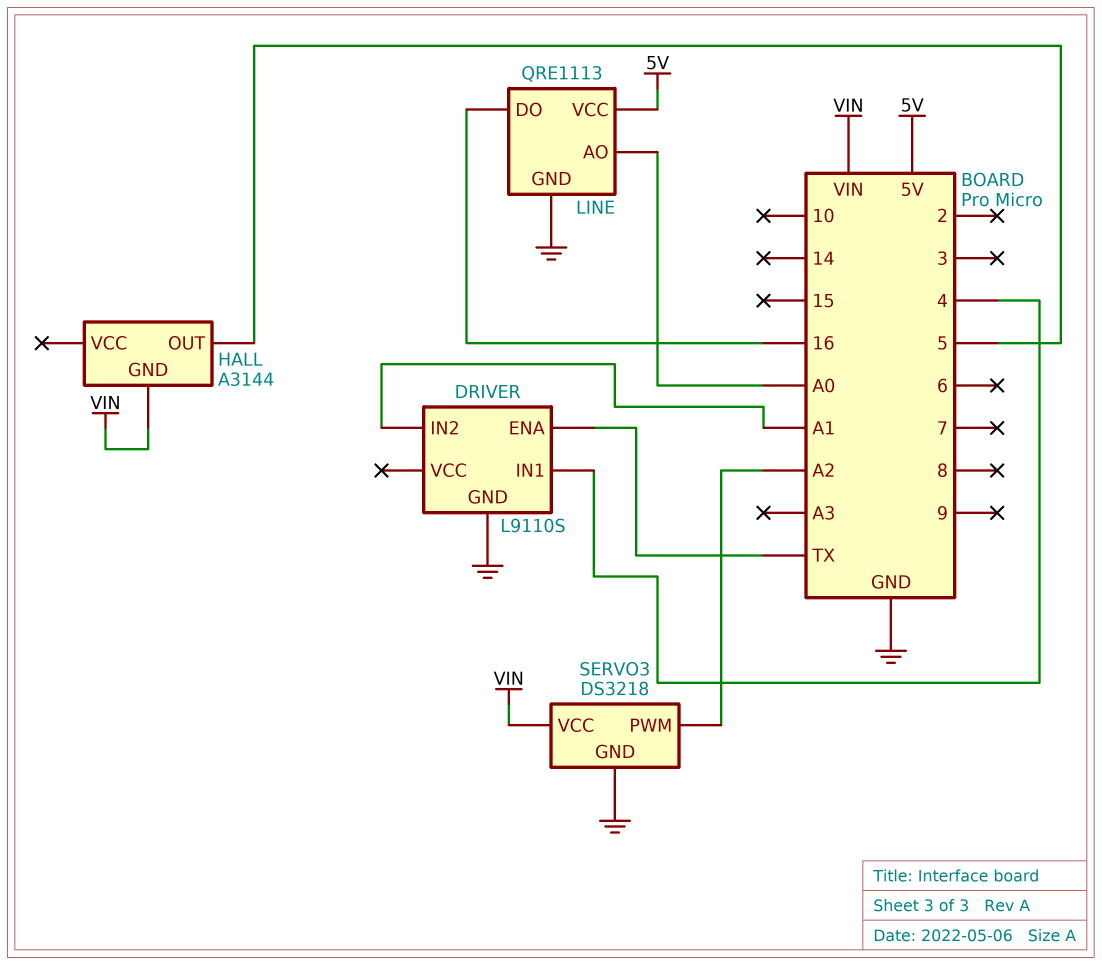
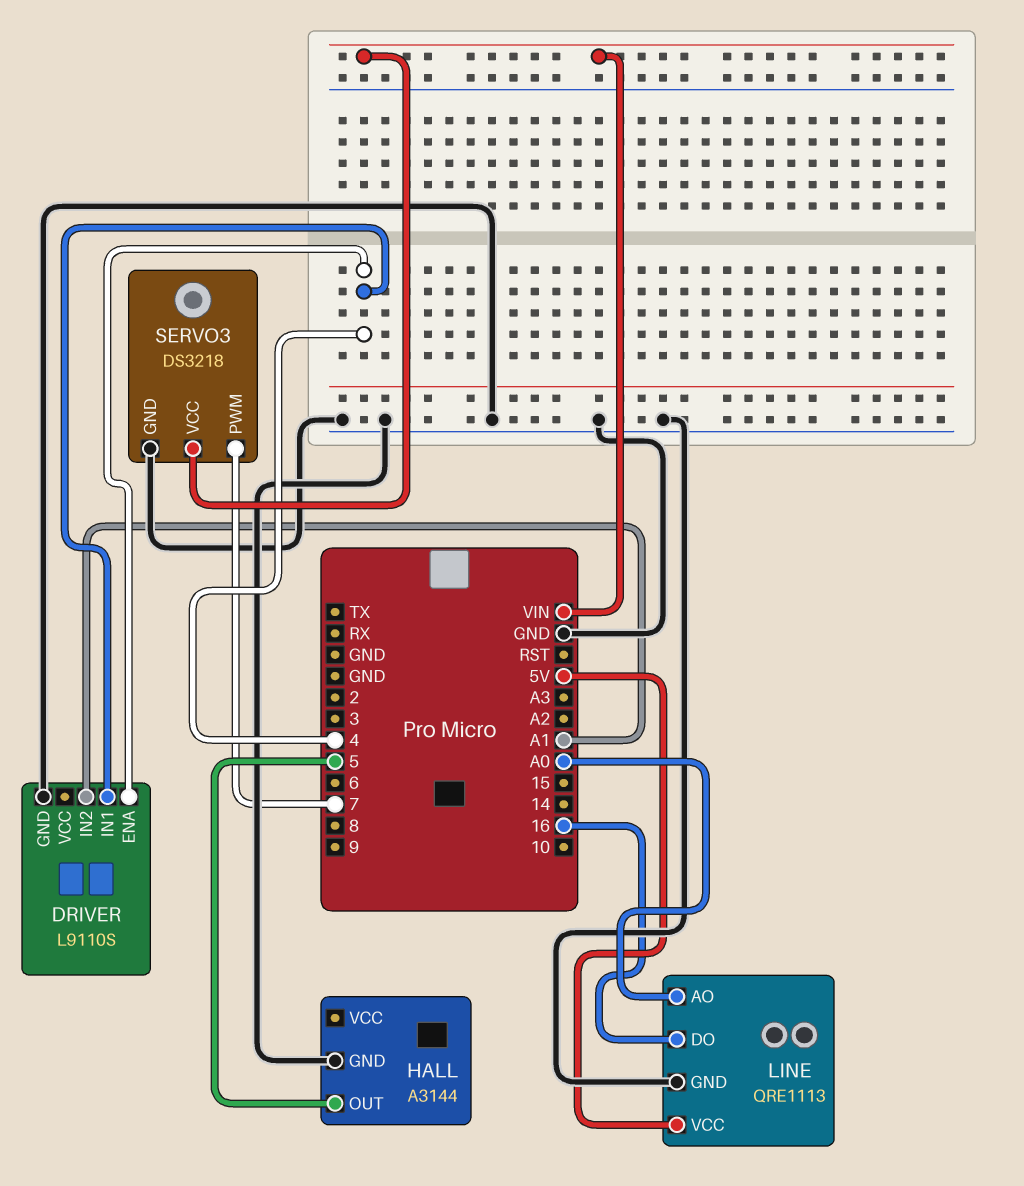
DRIVER pin ENA: TX -> 4
HALL pin GND: VIN -> GND
SERVO3 pin PWM: A2 -> 7

